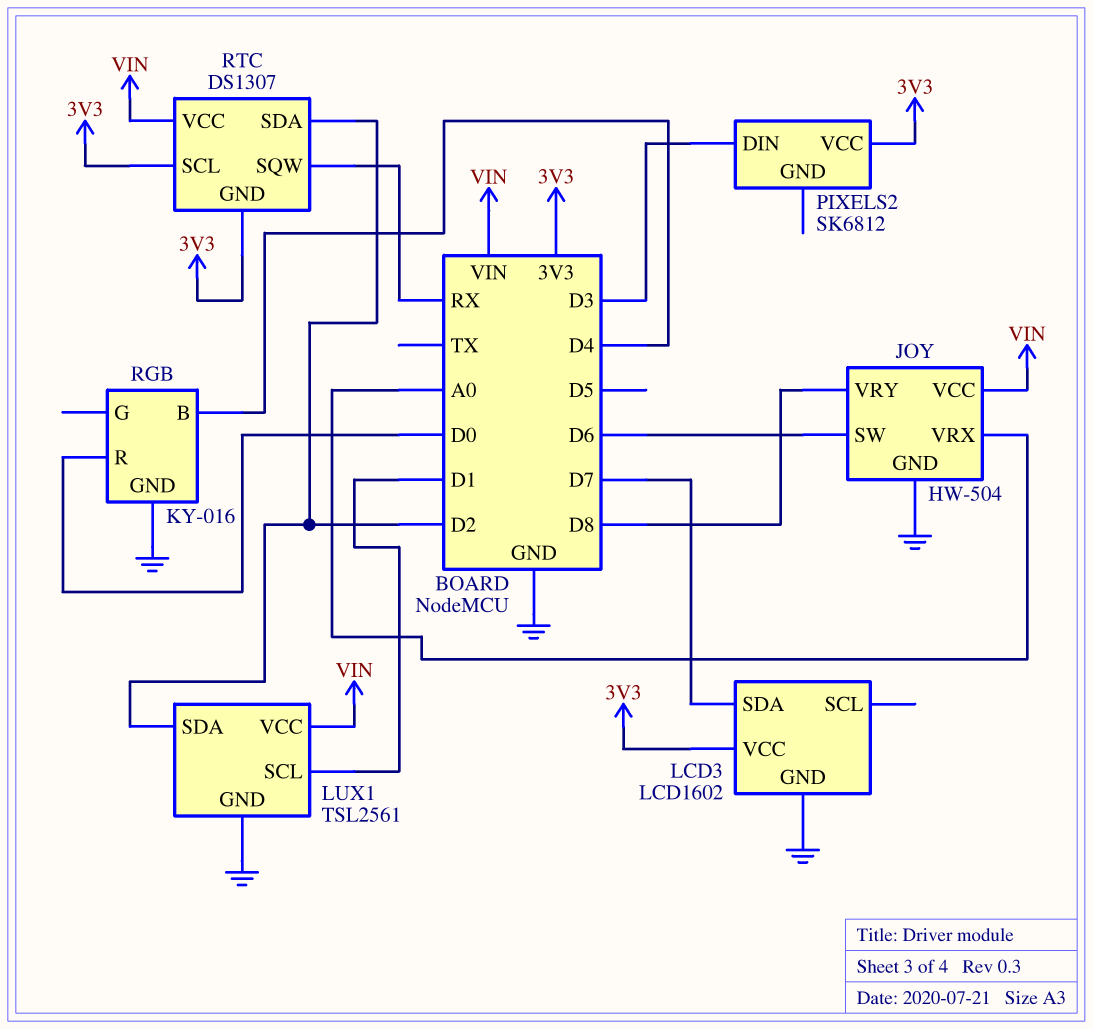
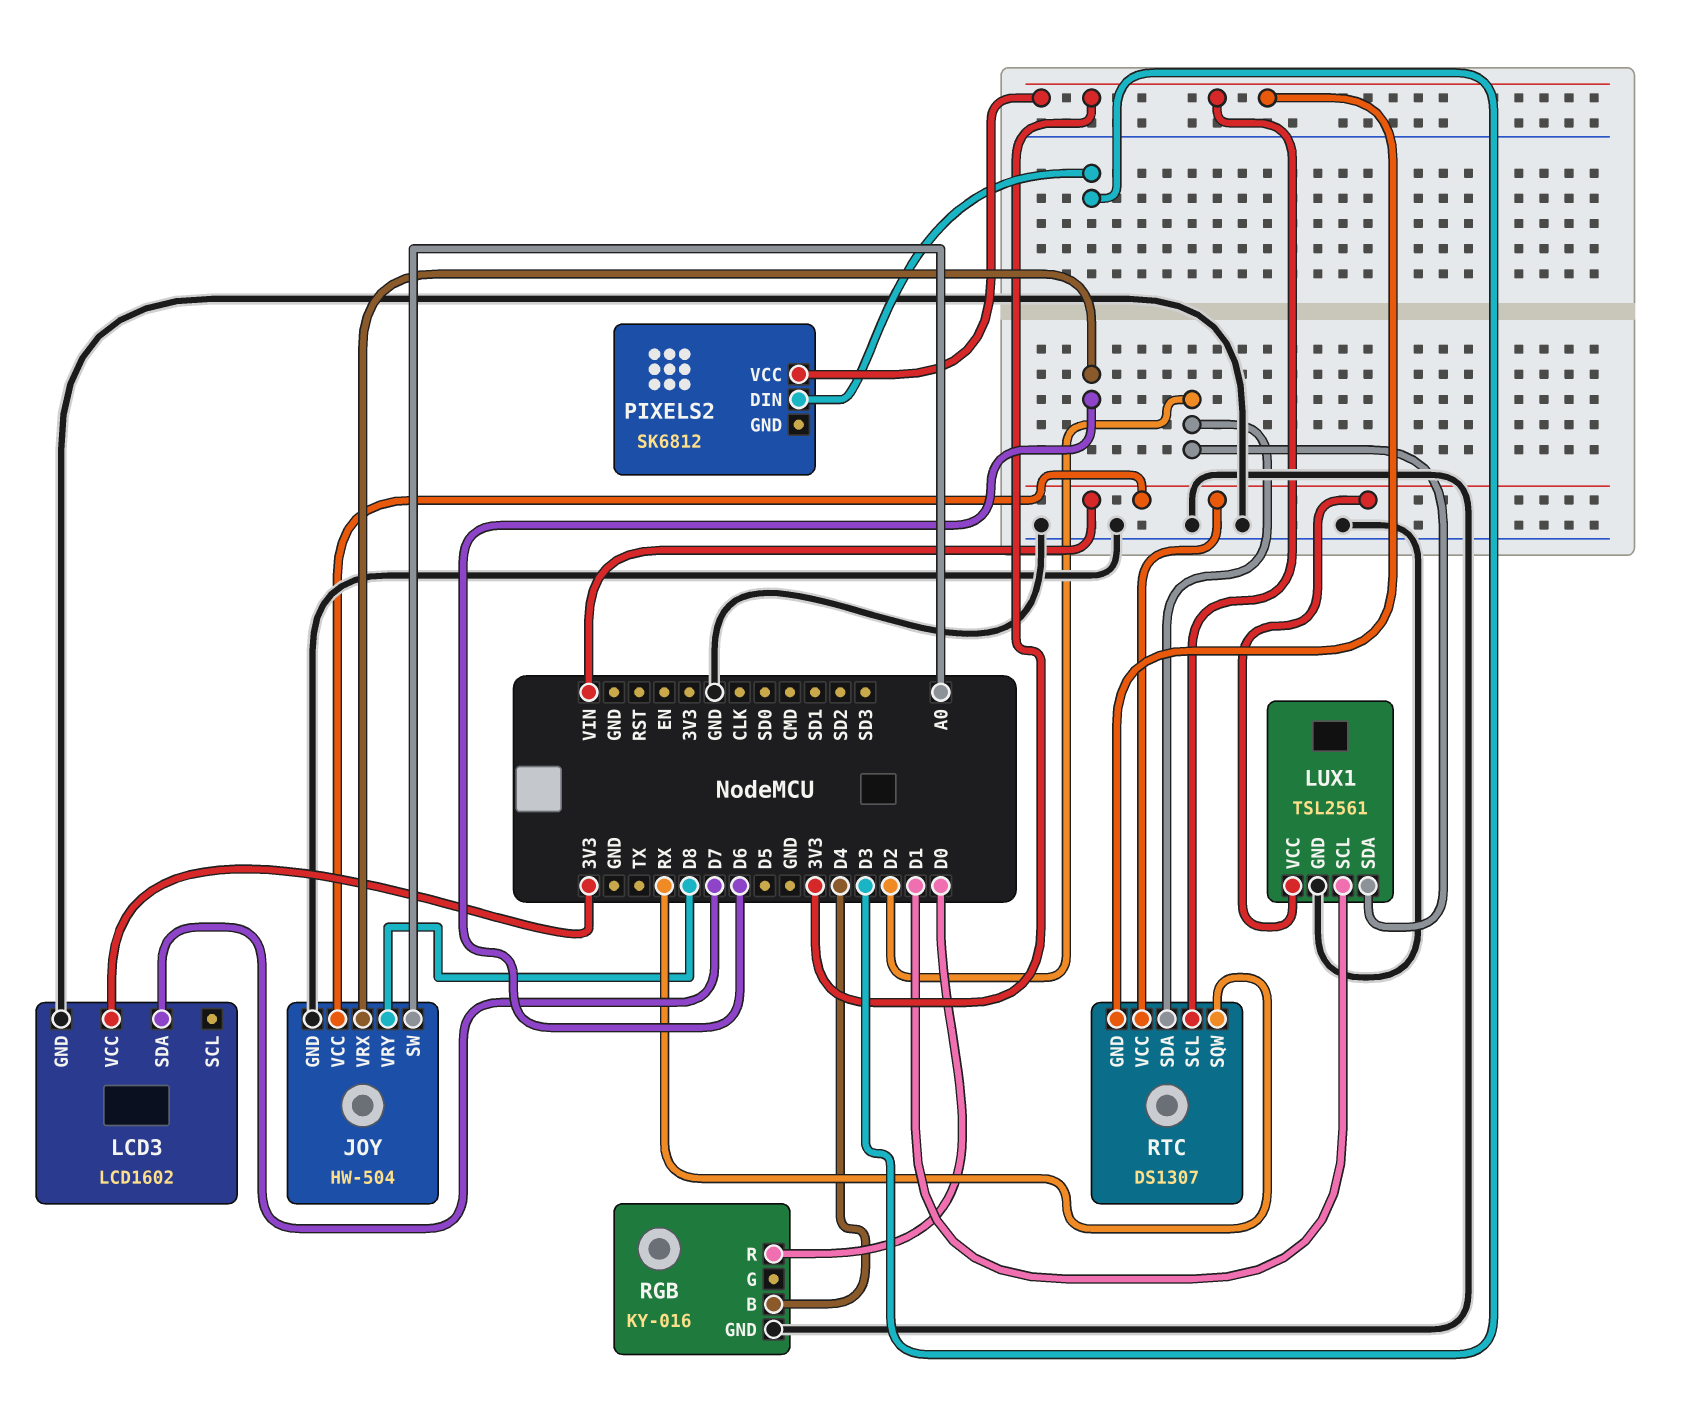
JOY pin SW: D6 -> A0
JOY pin VRX: A0 -> D6

